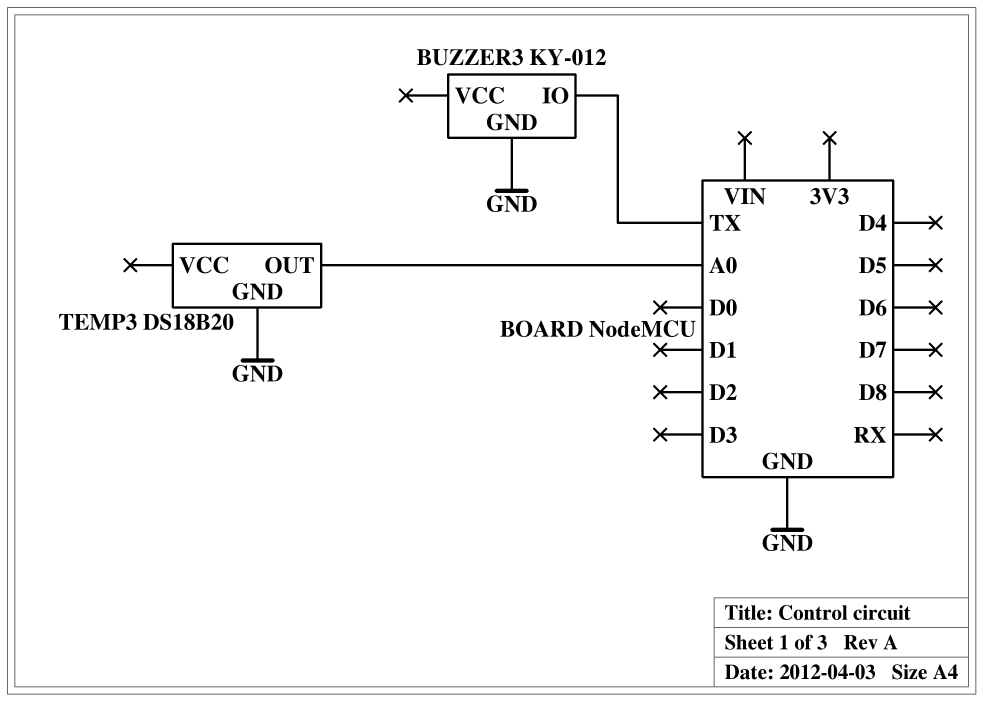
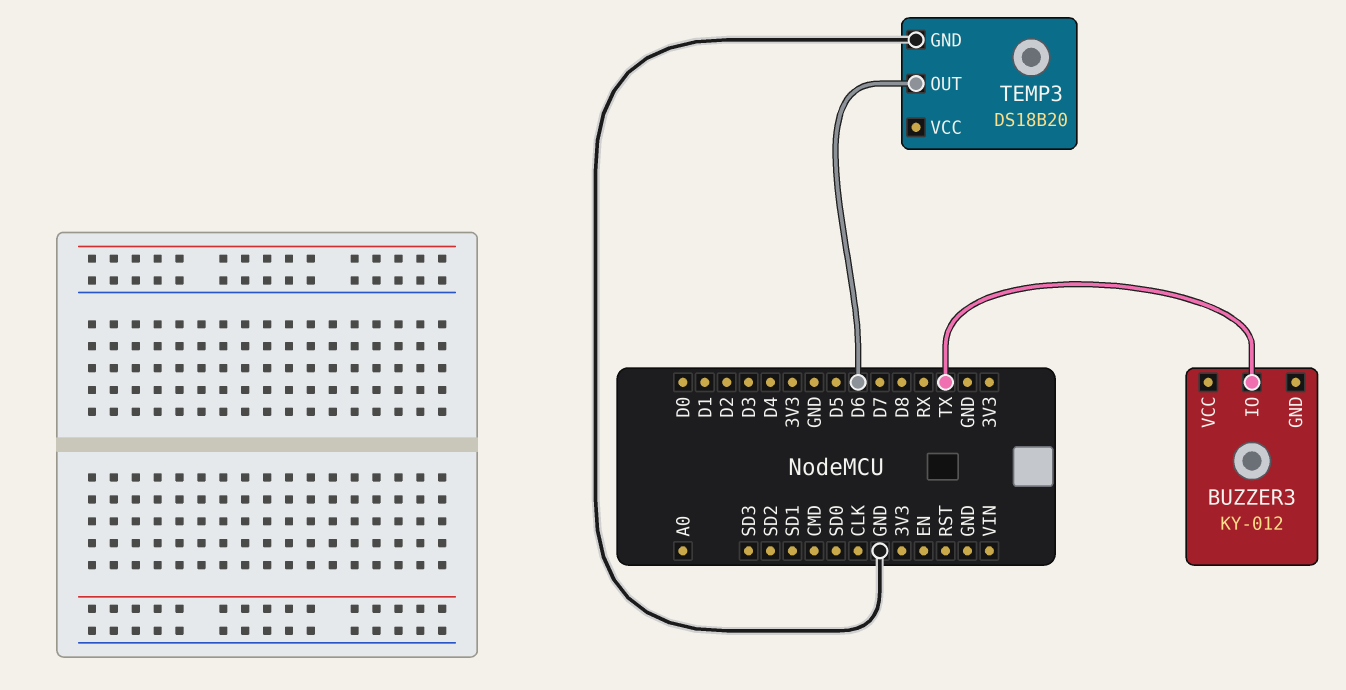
BUZZER3 pin GND: GND -> none
TEMP3 pin OUT: A0 -> D6

